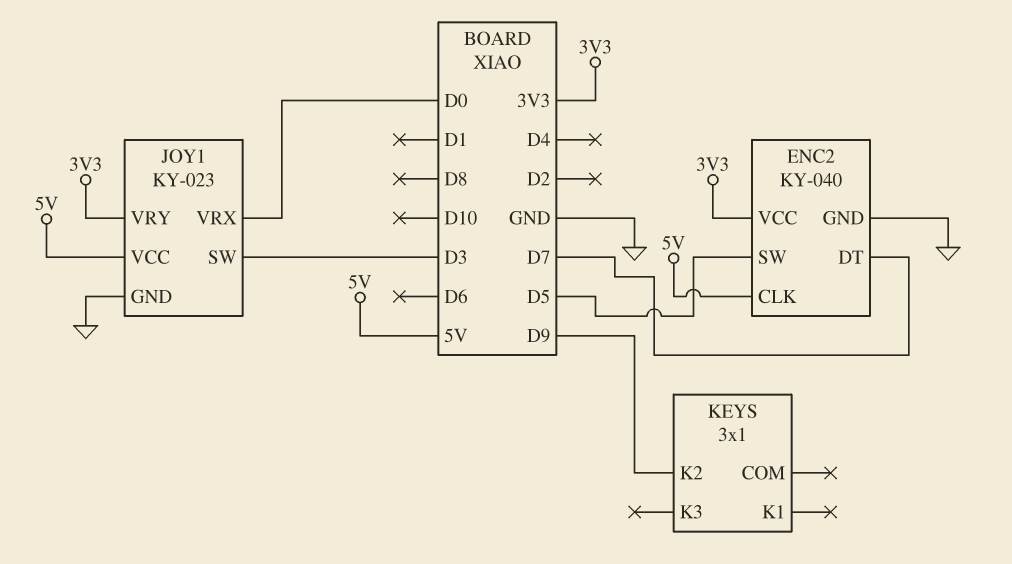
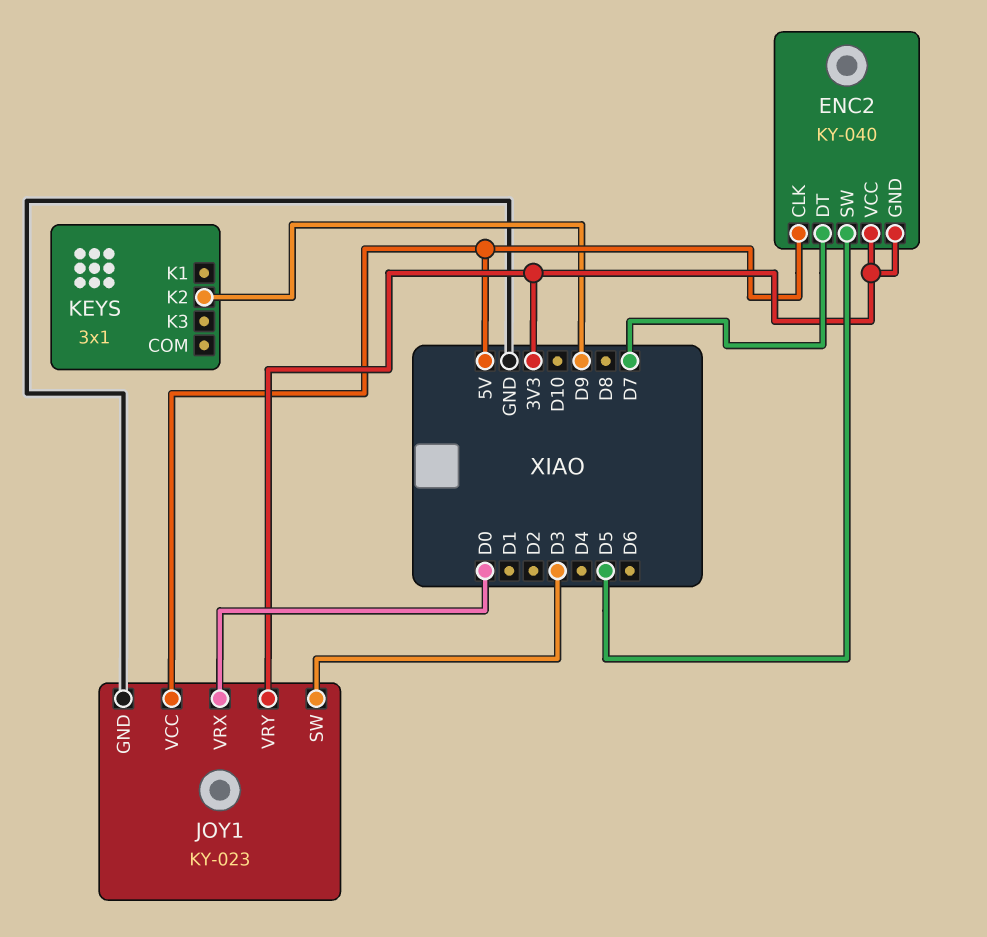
ENC2 pin GND: GND -> 3V3

